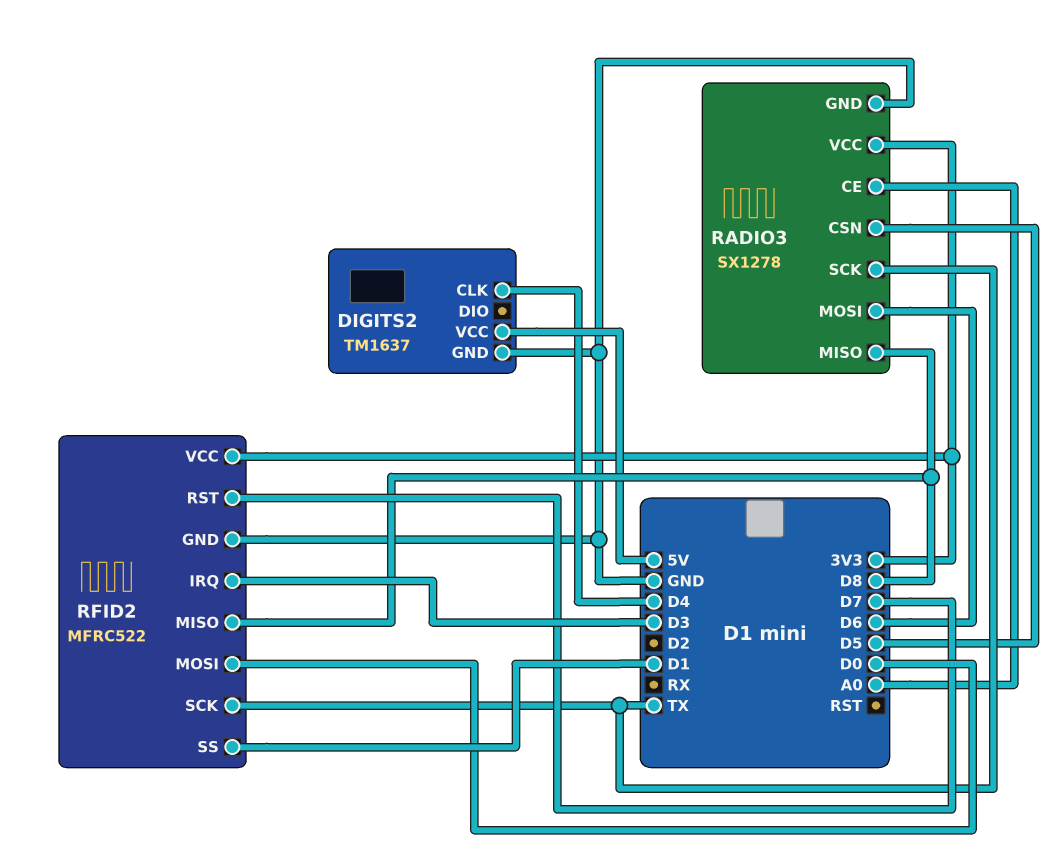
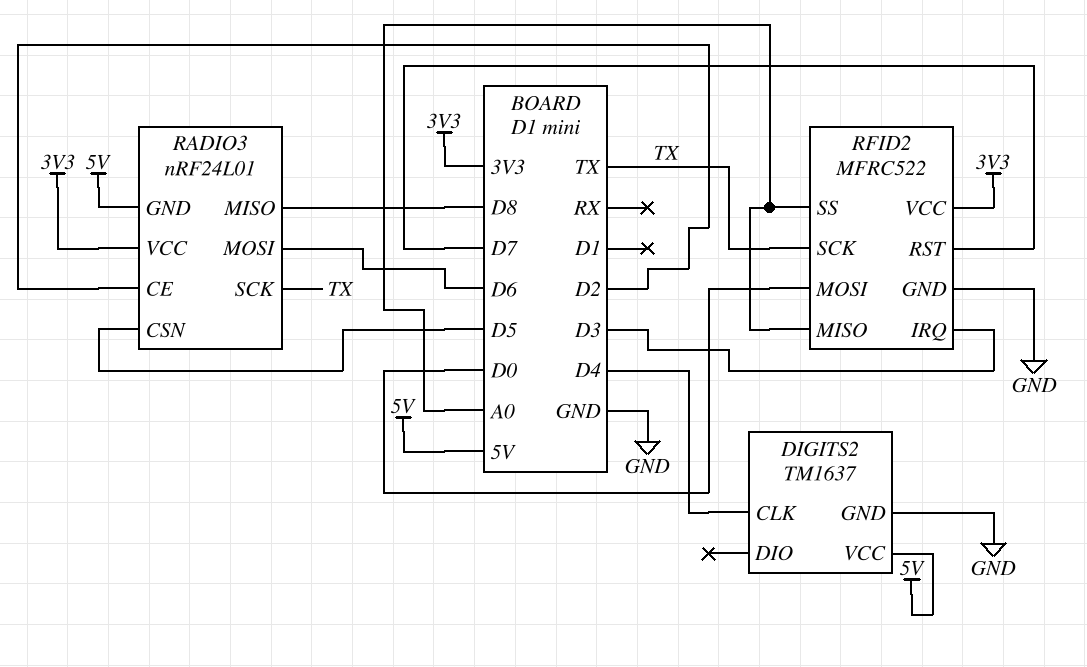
RADIO3: SX1278 -> nRF24L01
RADIO3 pin CE: A0 -> D2
RADIO3 pin GND: GND -> 5V
RFID2 pin MISO: D8 -> A0
RFID2 pin SS: D1 -> A0

